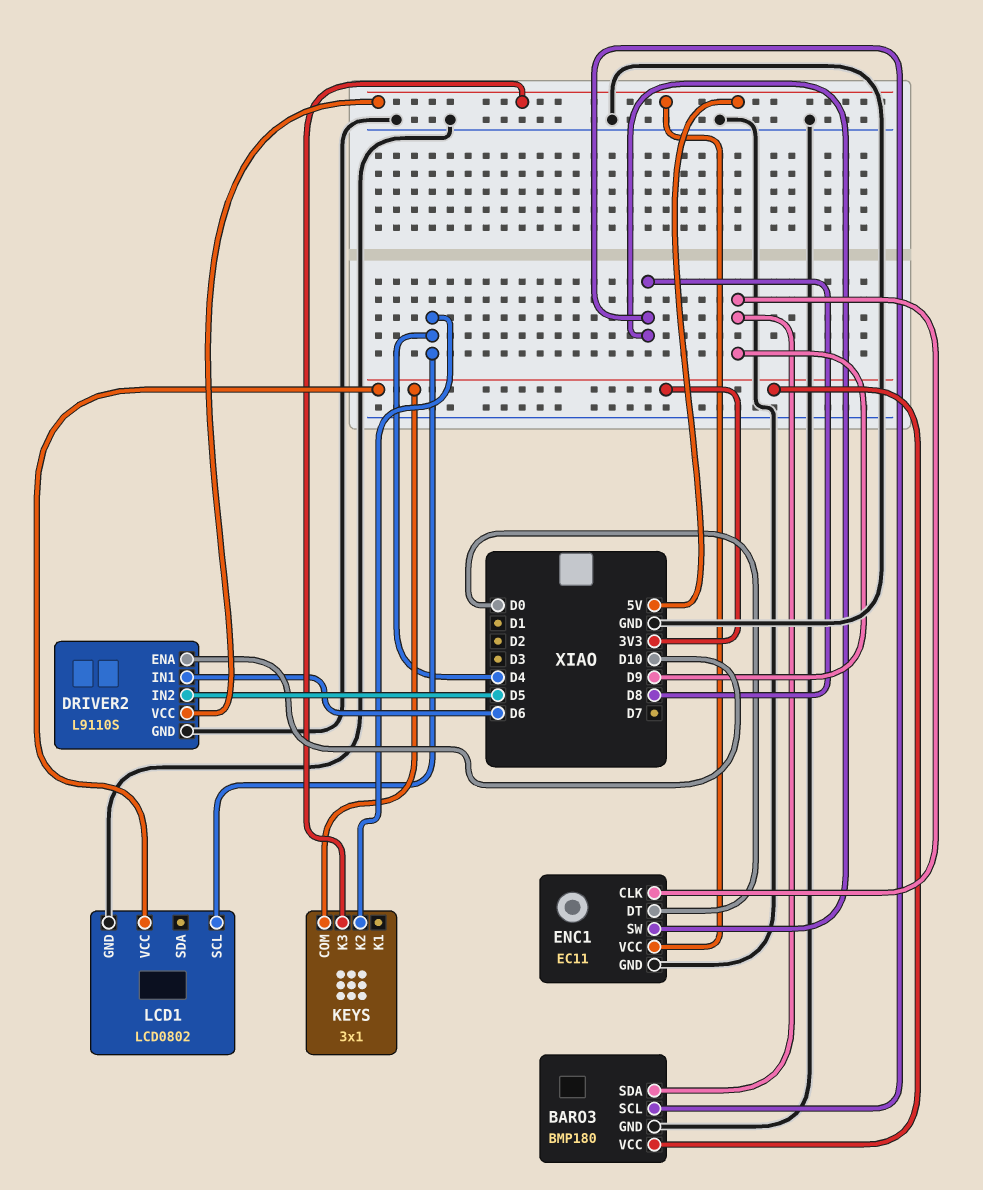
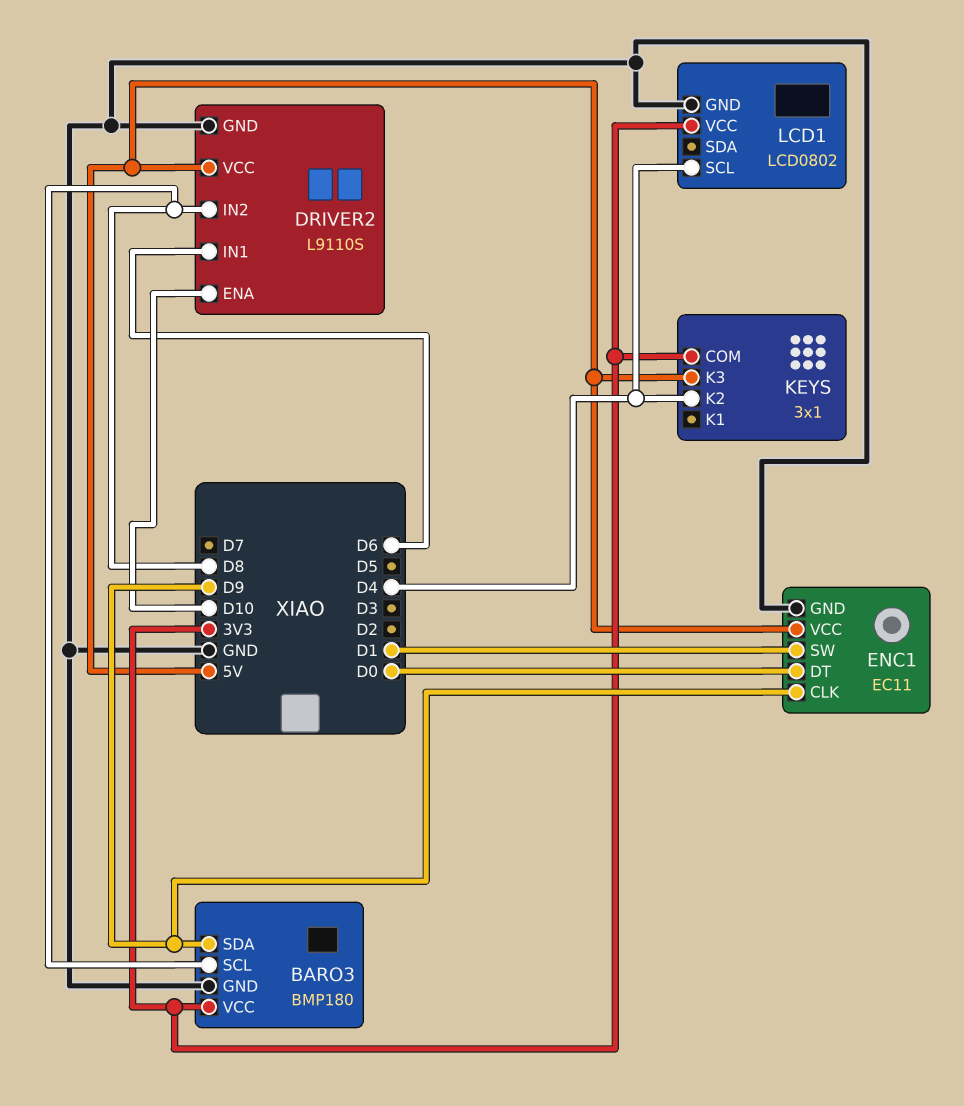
DRIVER2 pin IN2: D5 -> D8
ENC1 pin SW: D8 -> D1

